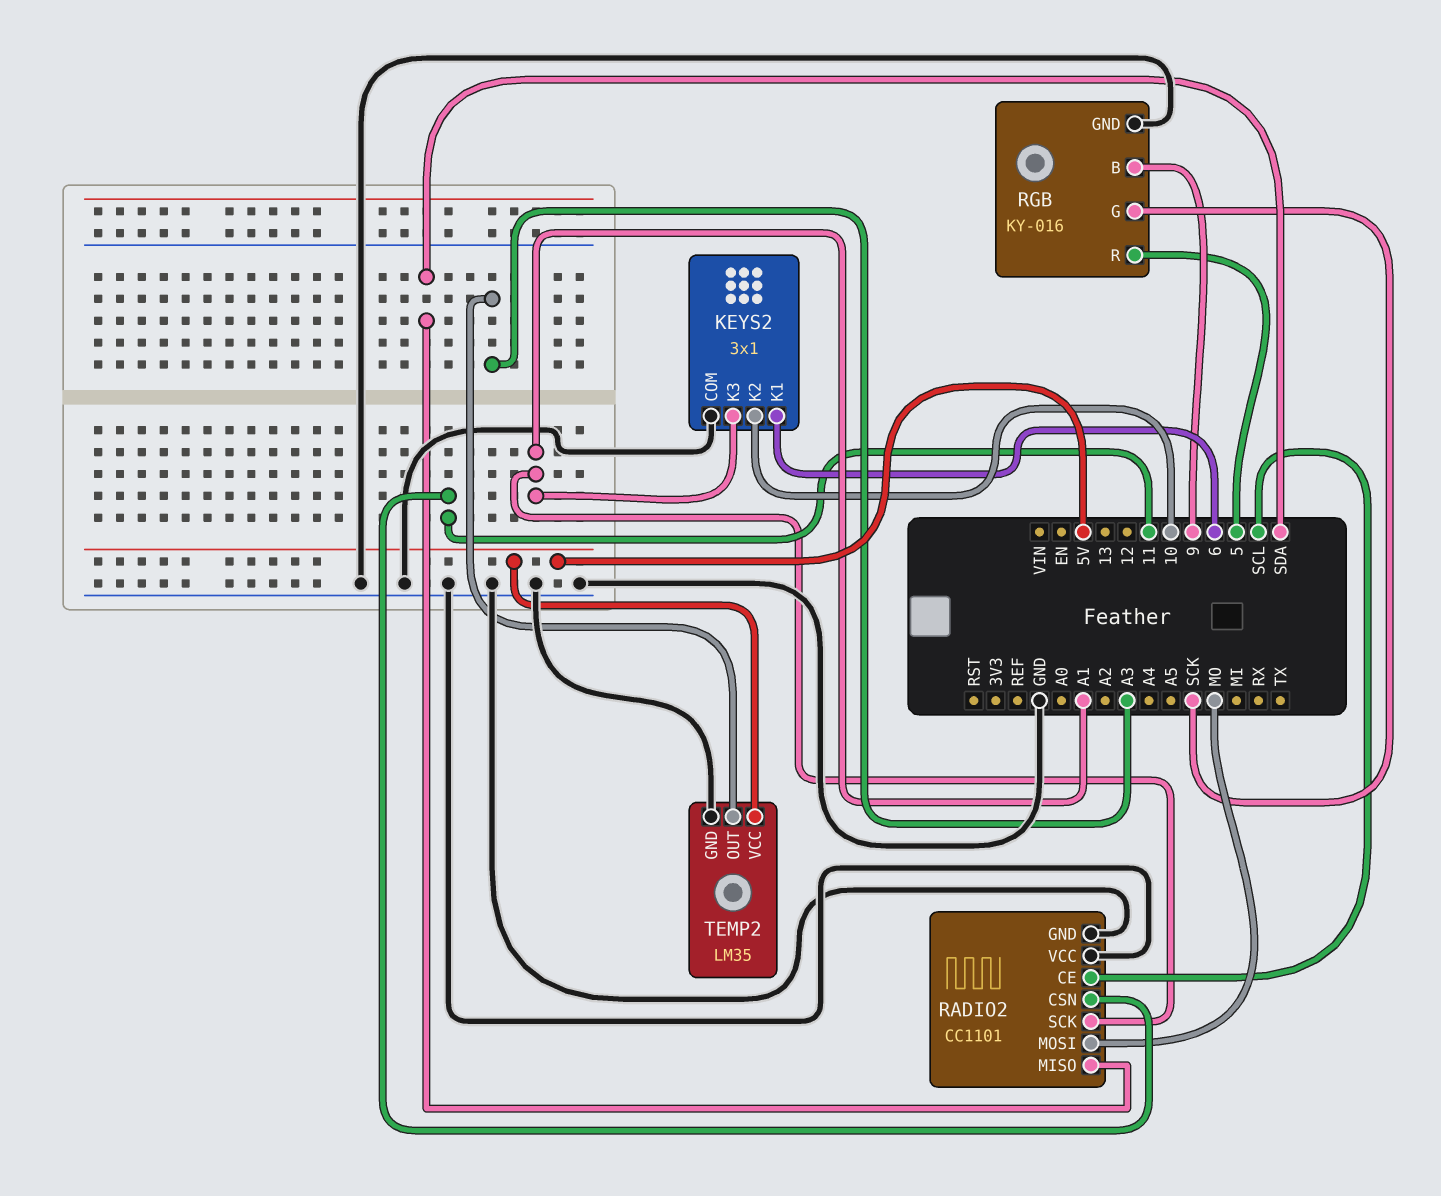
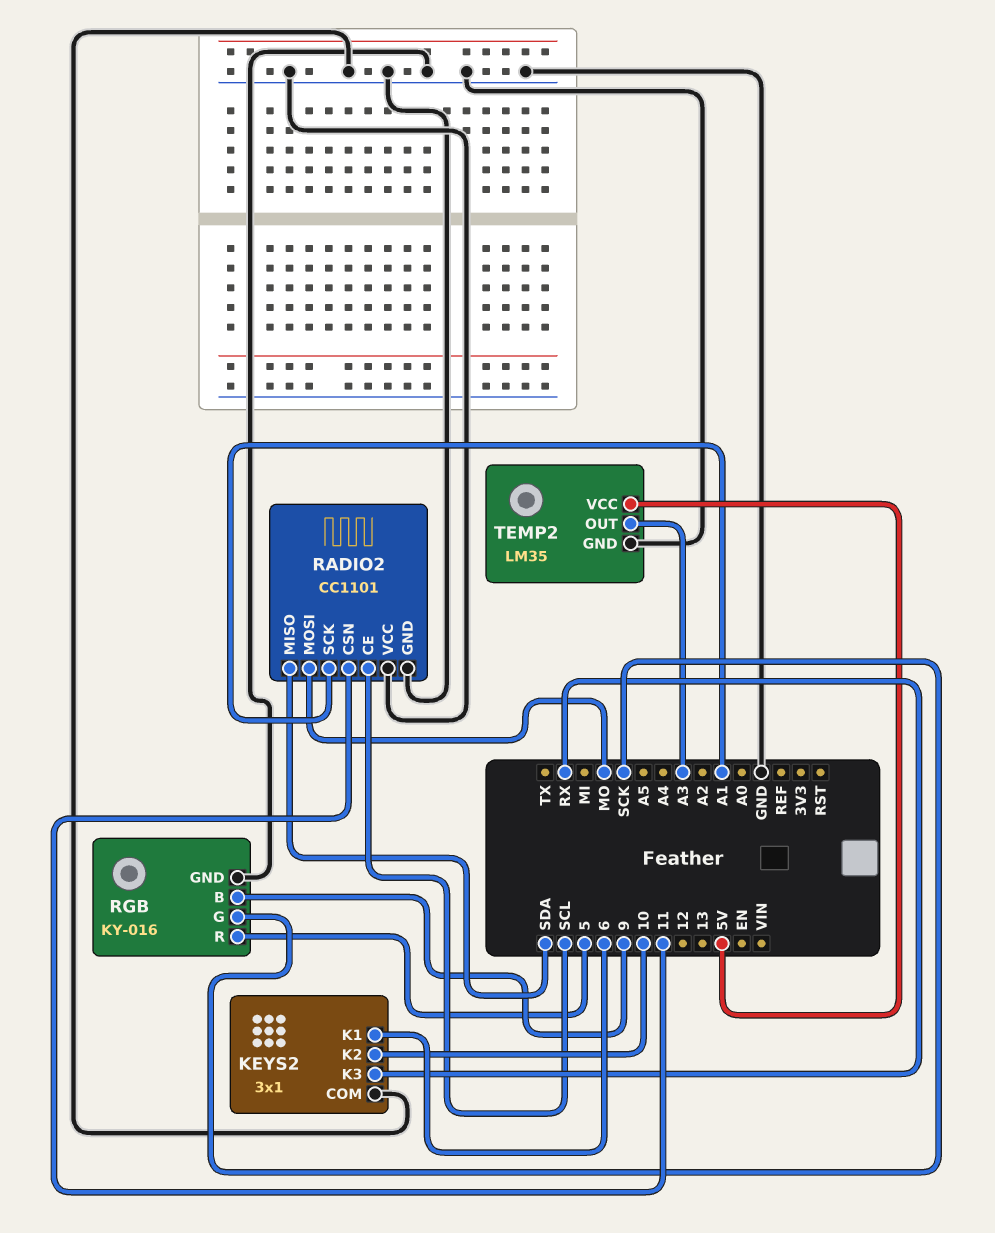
KEYS2 pin K3: A1 -> RX

